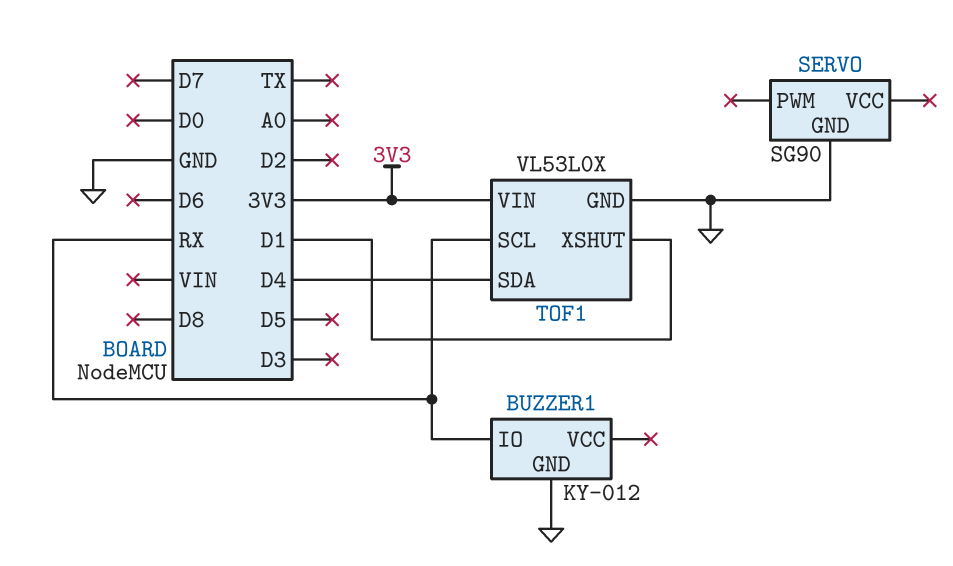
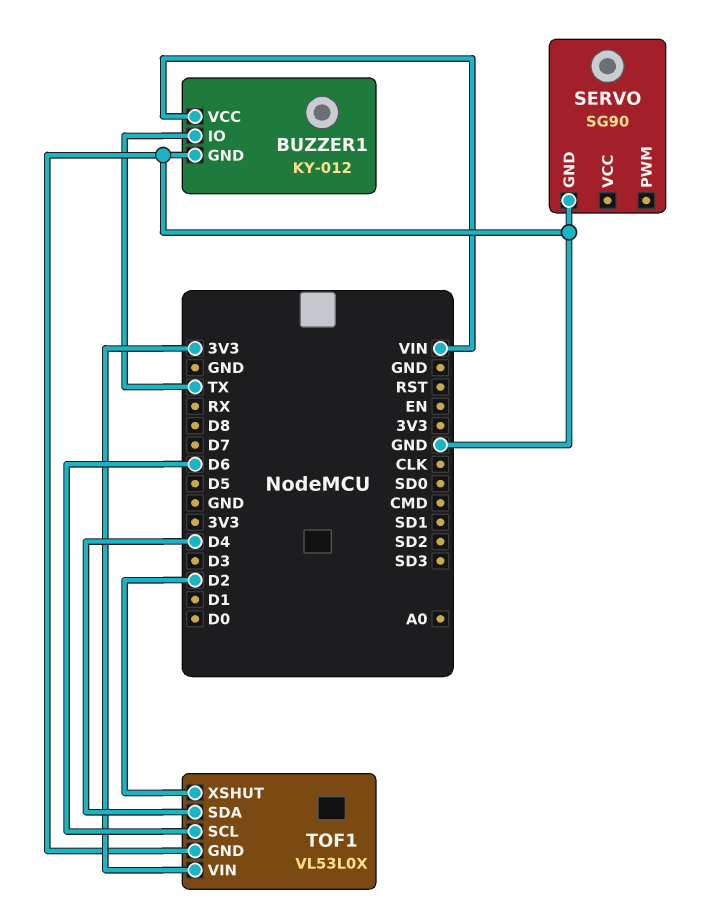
BUZZER1 pin IO: RX -> TX
BUZZER1 pin VCC: none -> VIN
TOF1 pin SCL: RX -> D6
TOF1 pin XSHUT: D1 -> D2

